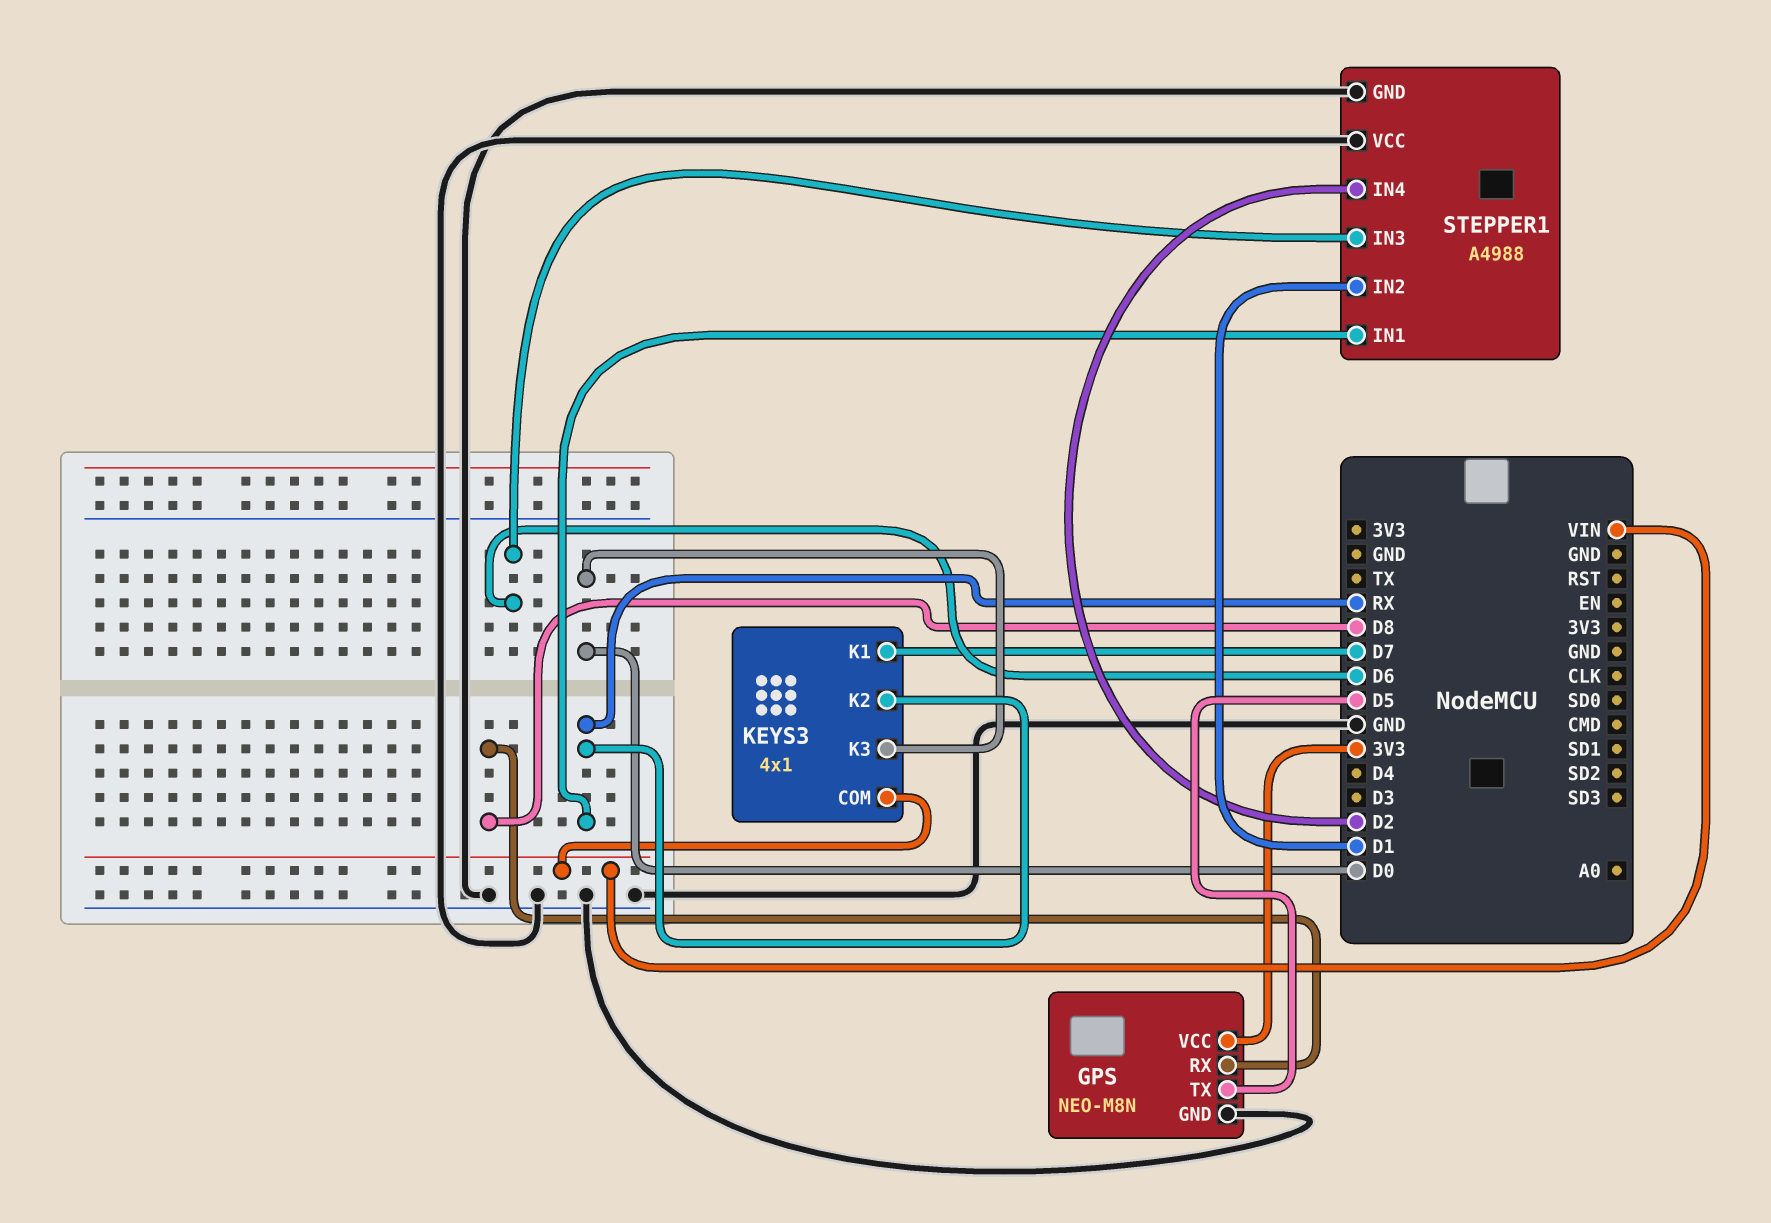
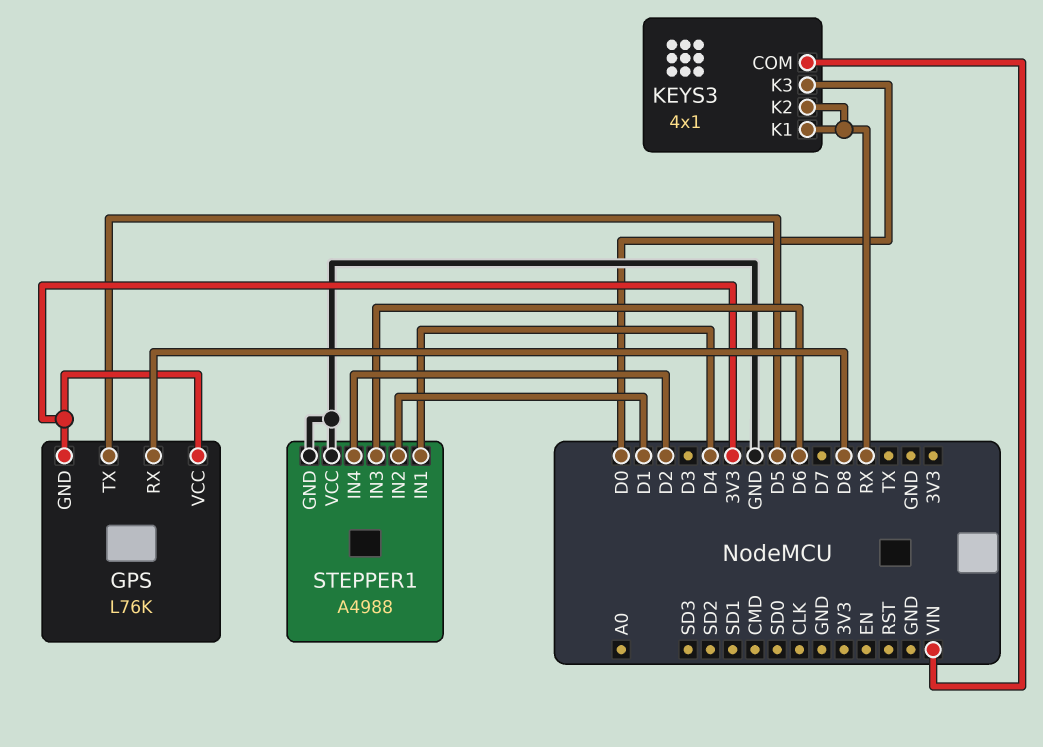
GPS: NEO-M8N -> L76K
GPS pin GND: GND -> 3V3
KEYS3 pin K1: D7 -> RX
STEPPER1 pin IN1: RX -> D4

